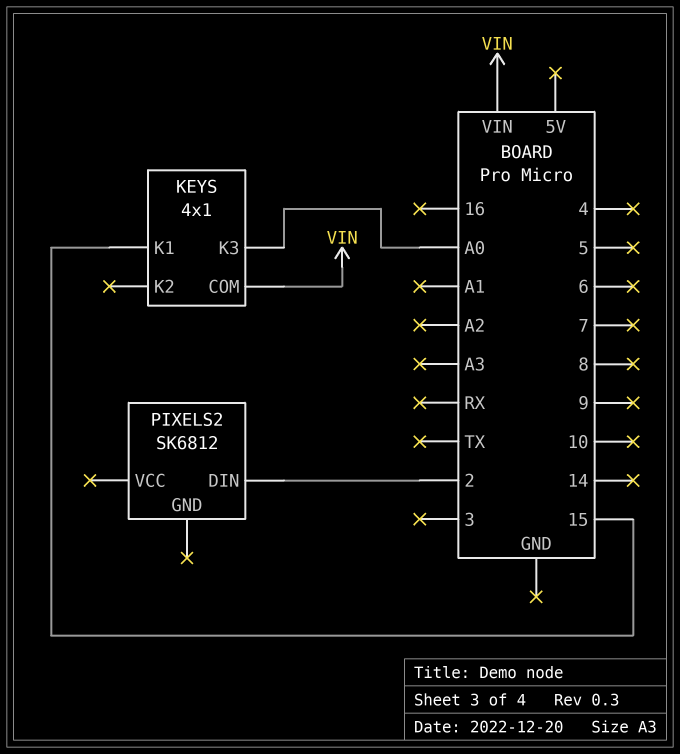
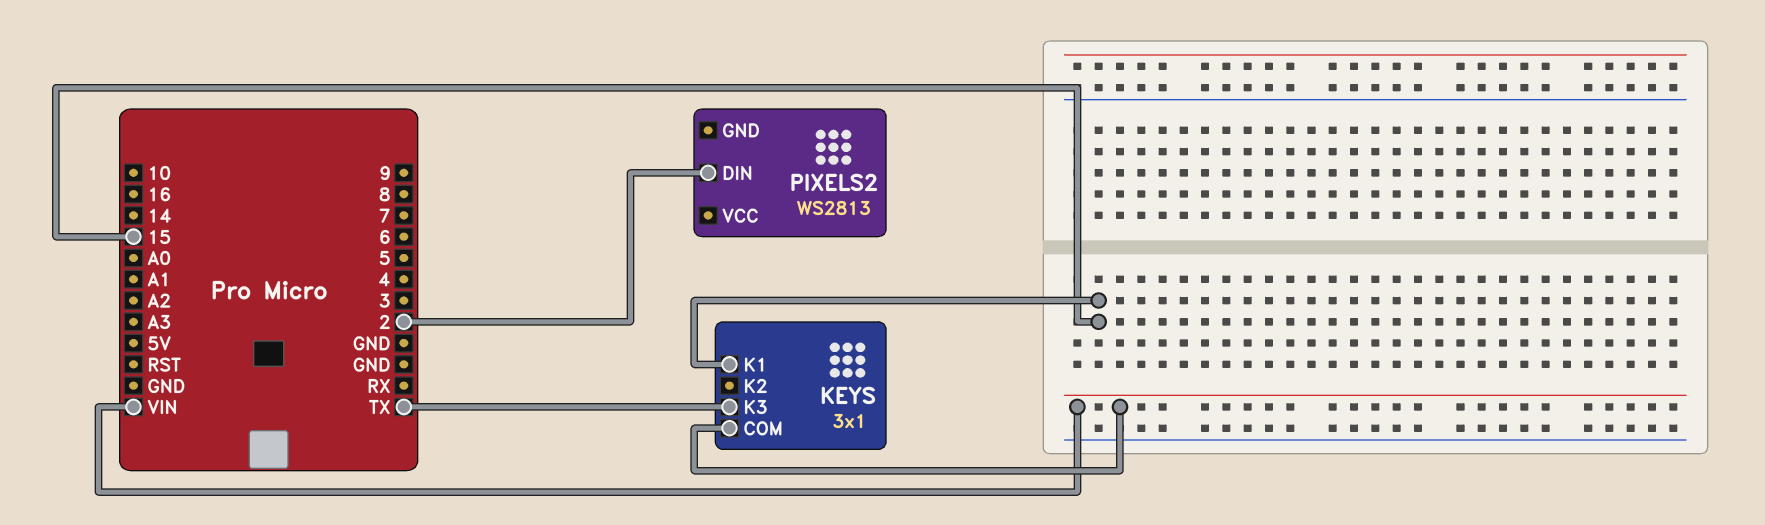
KEYS: 4x1 -> 3x1
KEYS pin K3: A0 -> TX
PIXELS2: SK6812 -> WS2813

